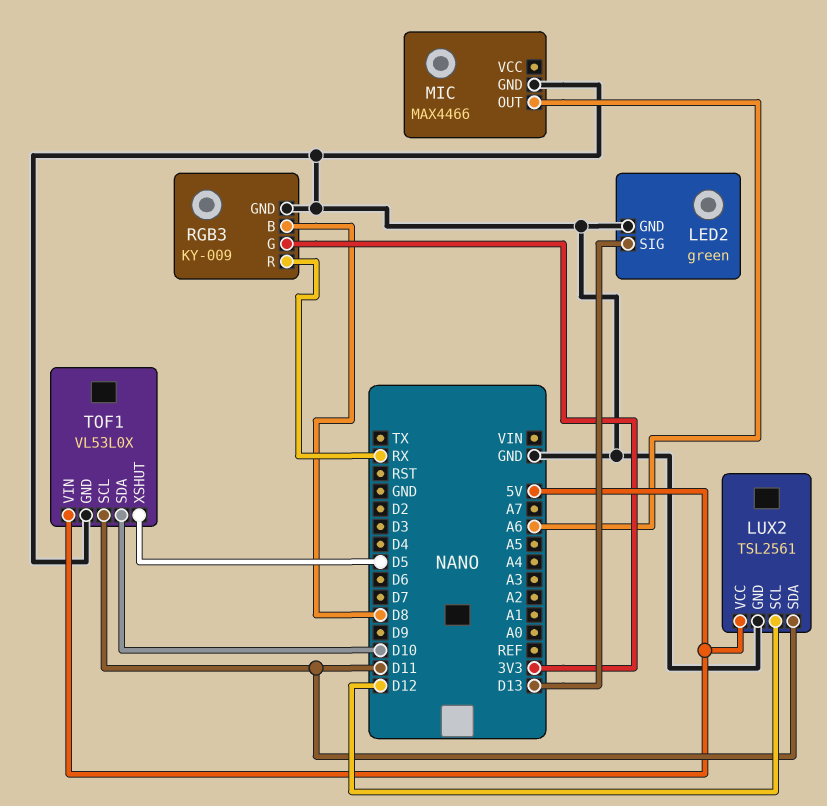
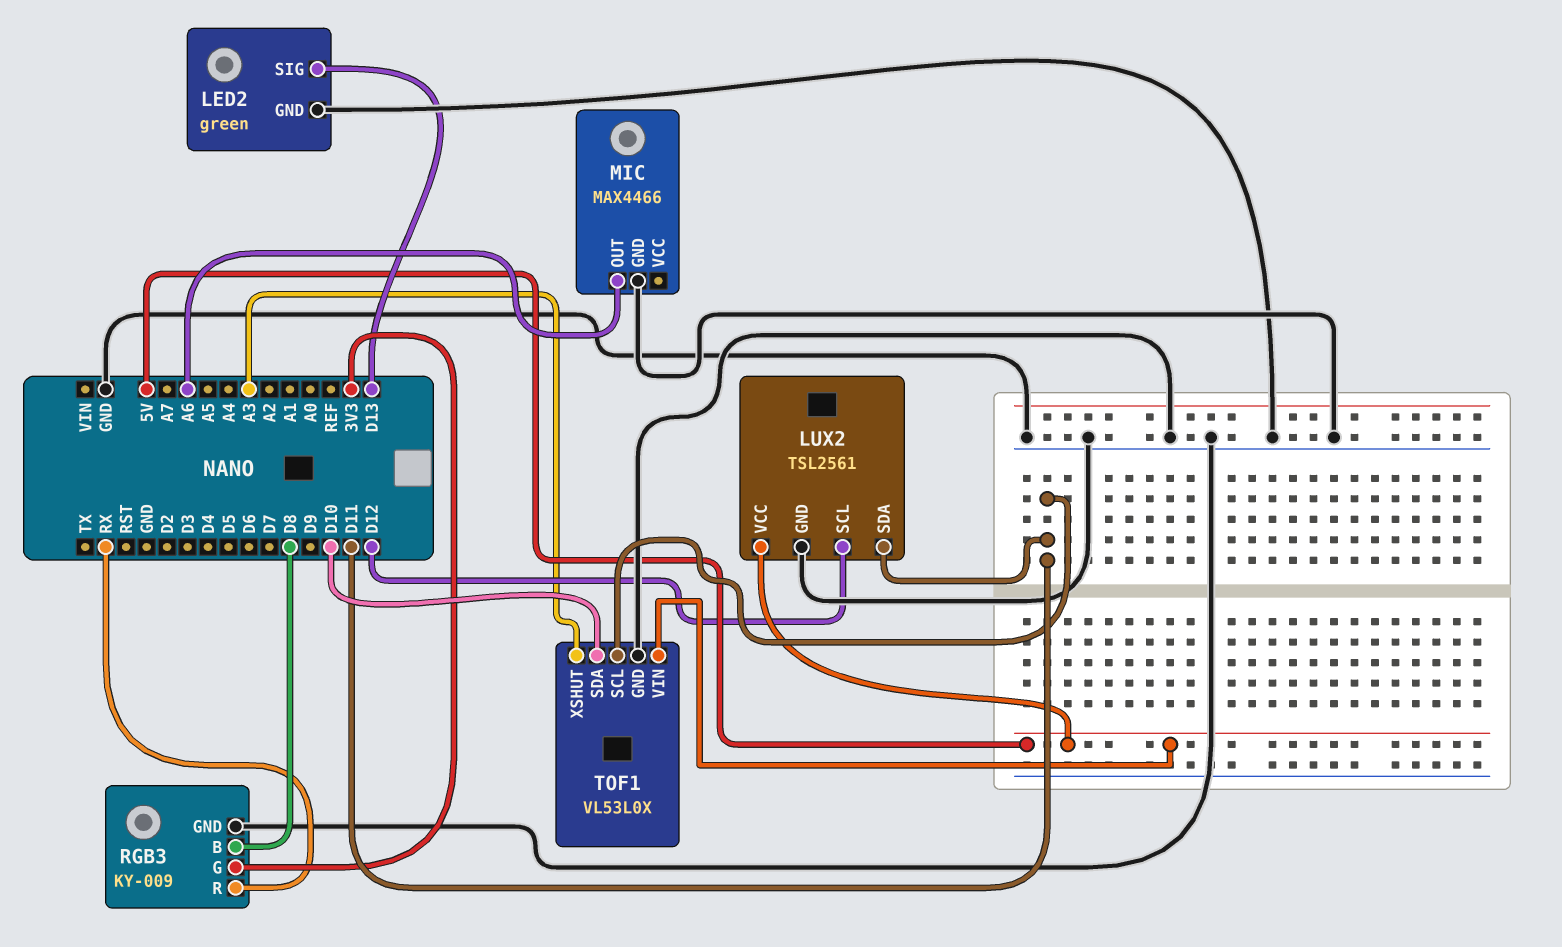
TOF1 pin XSHUT: D5 -> A3

